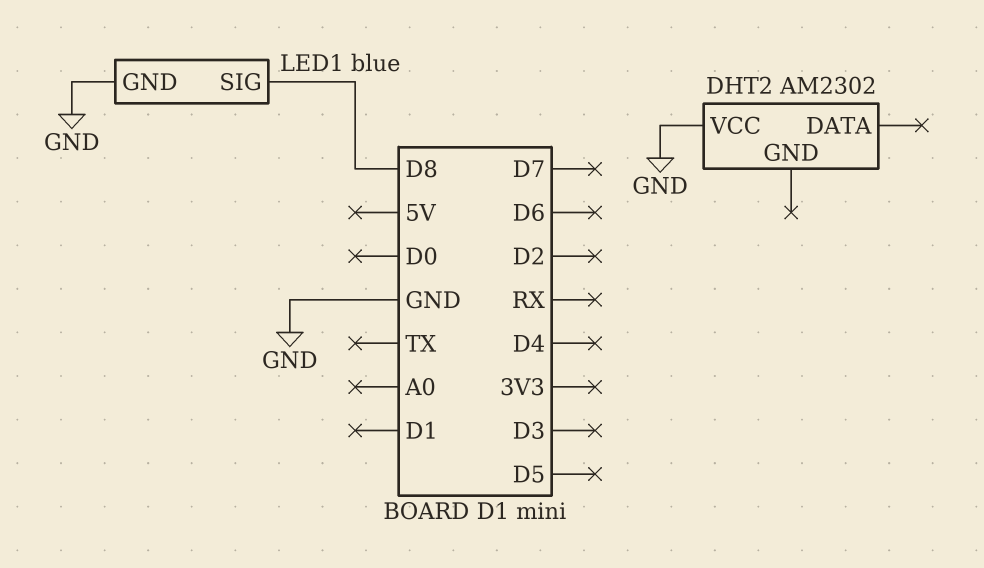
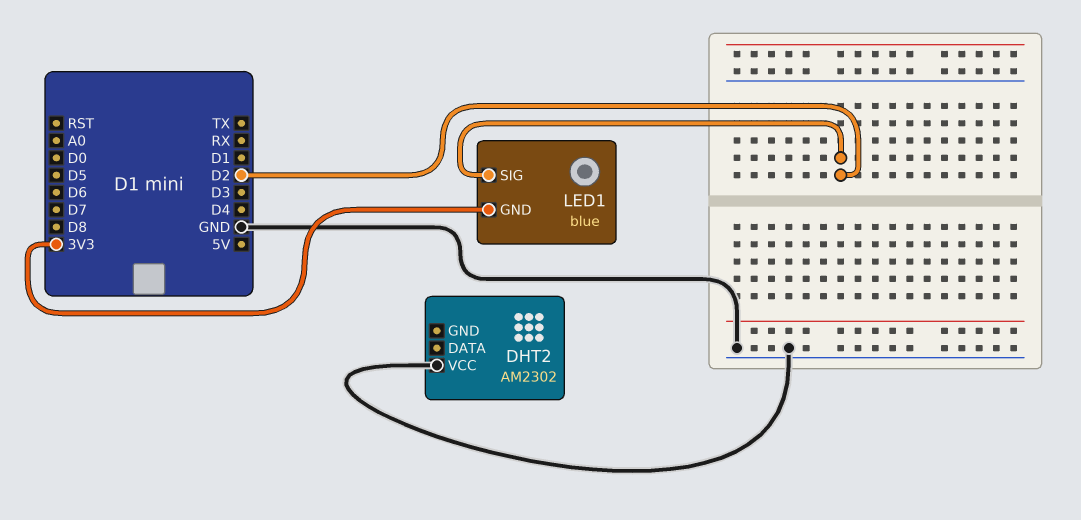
LED1 pin GND: GND -> 3V3
LED1 pin SIG: D8 -> D2

